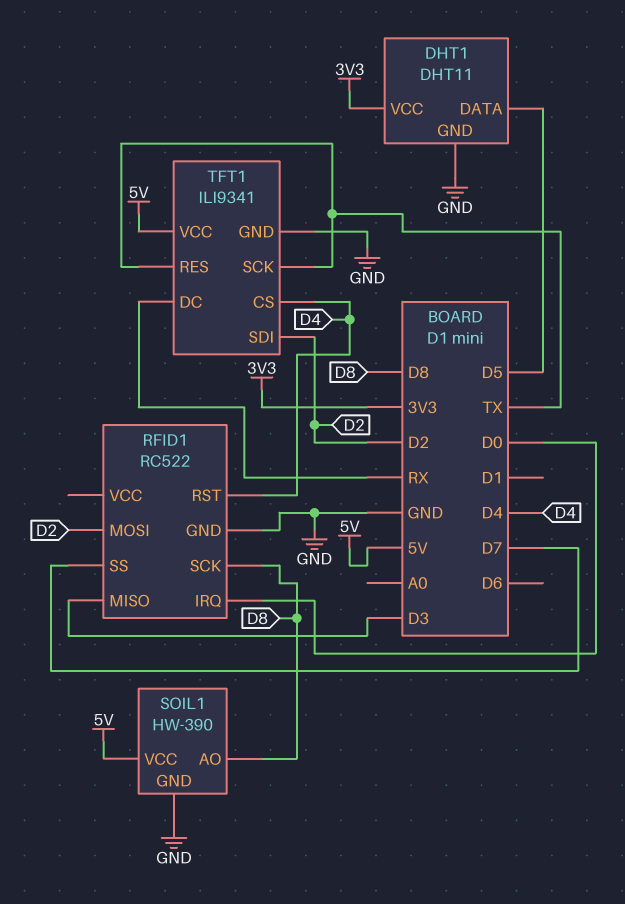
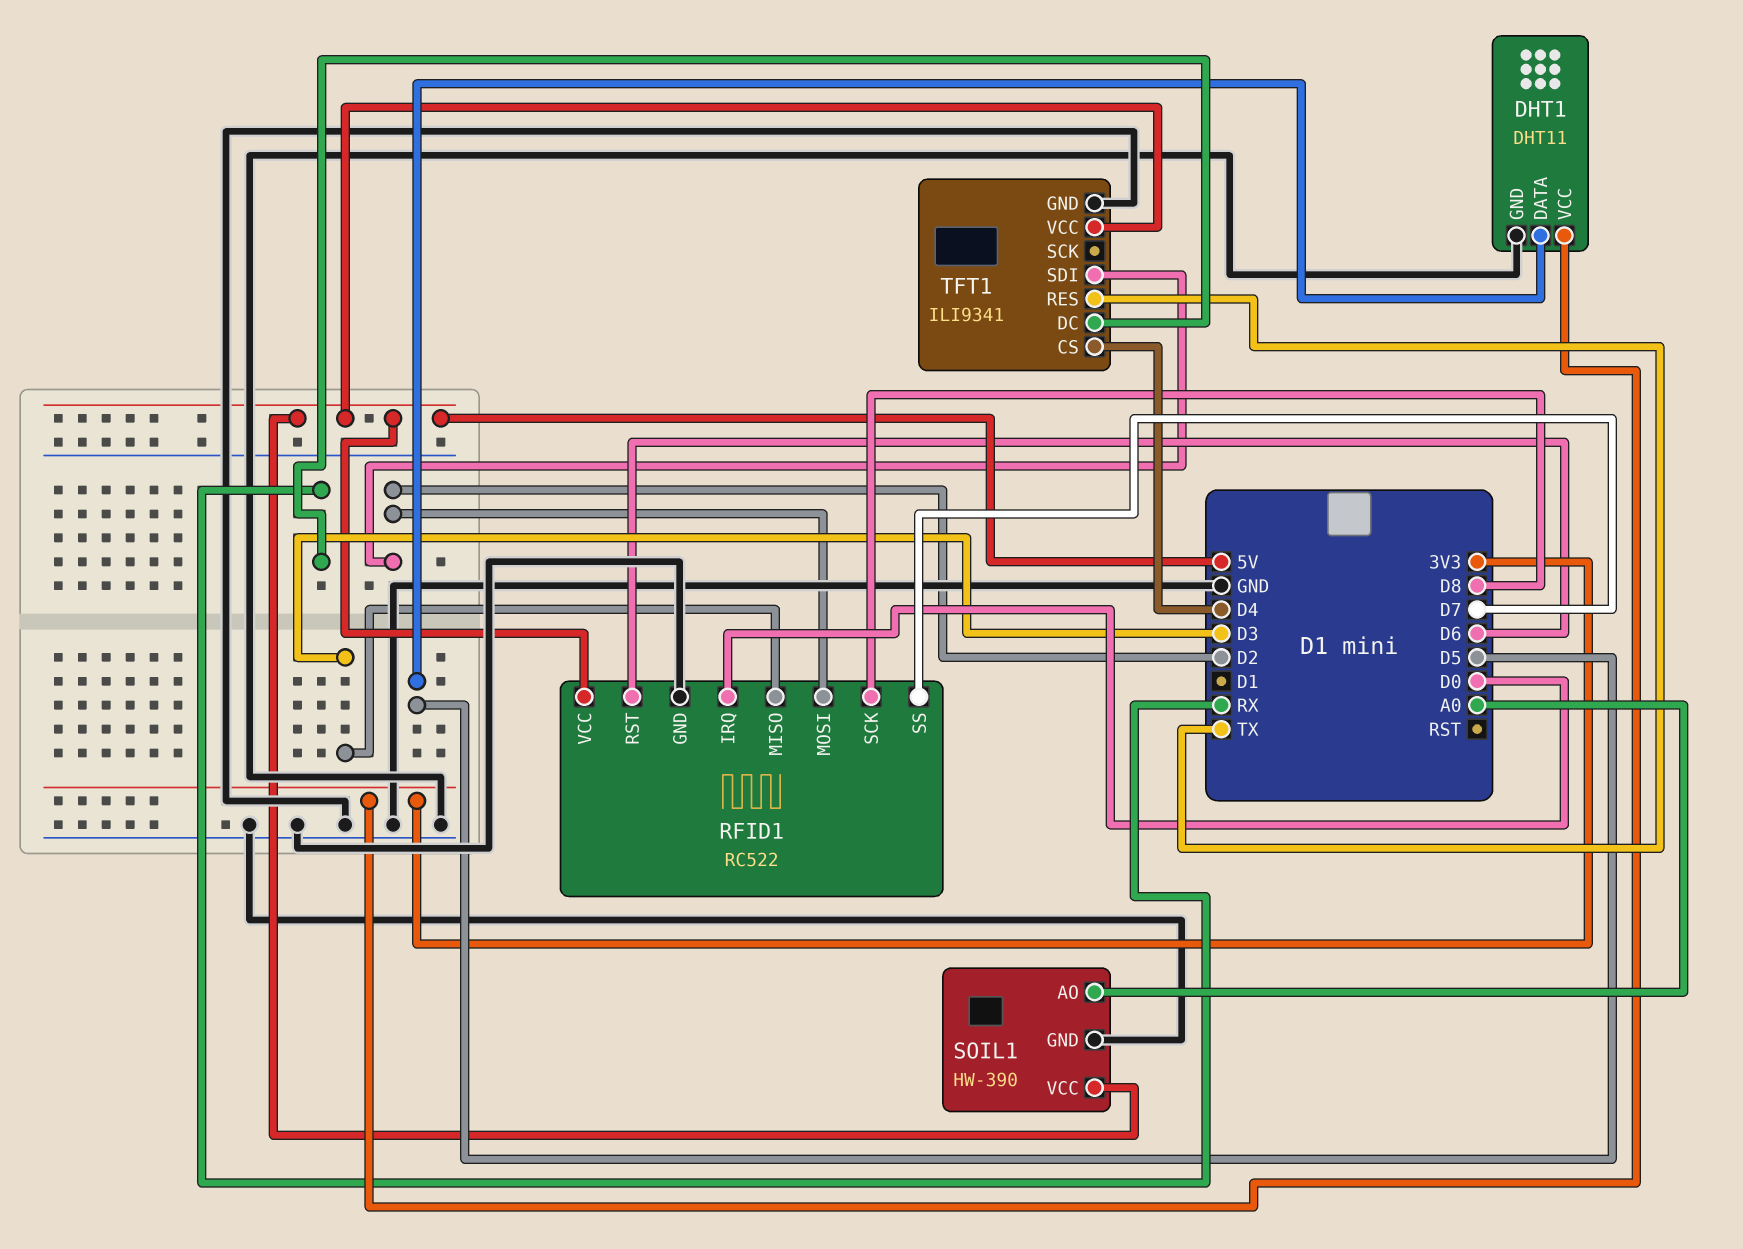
RFID1 pin RST: D4 -> D6
RFID1 pin VCC: none -> 5V
SOIL1 pin AO: D8 -> A0
TFT1 pin SCK: TX -> none

